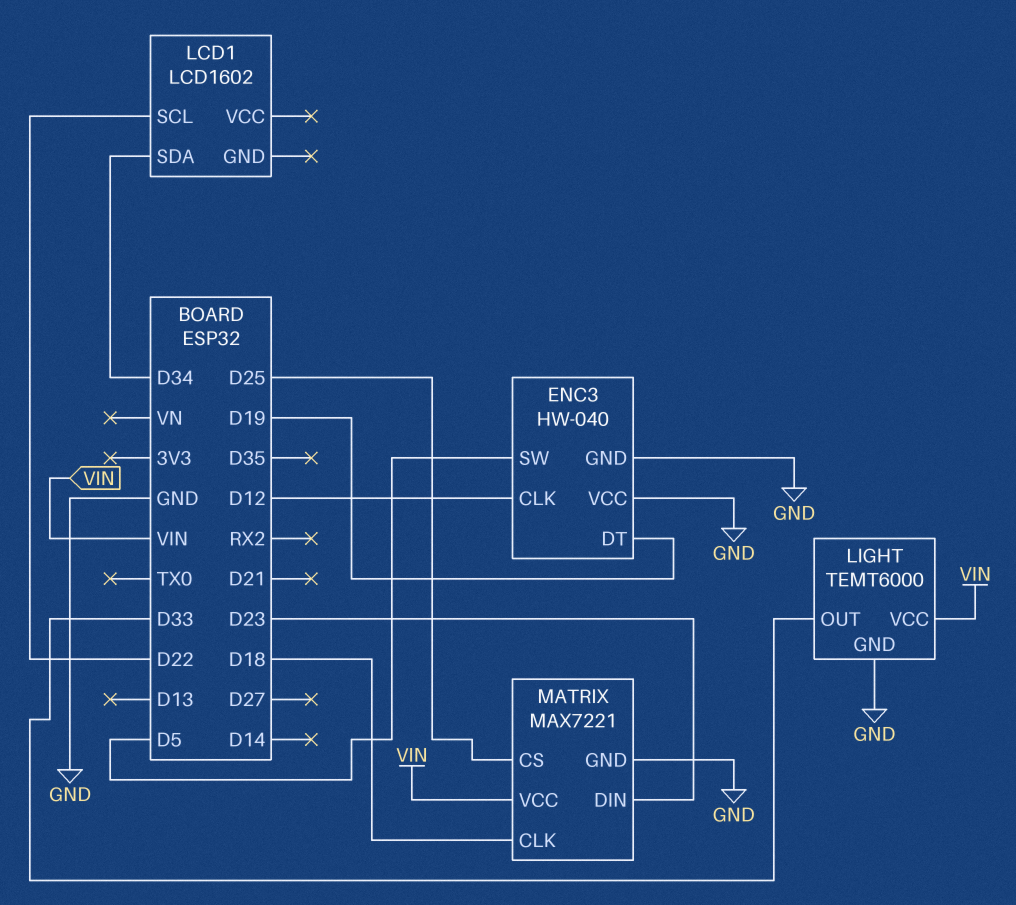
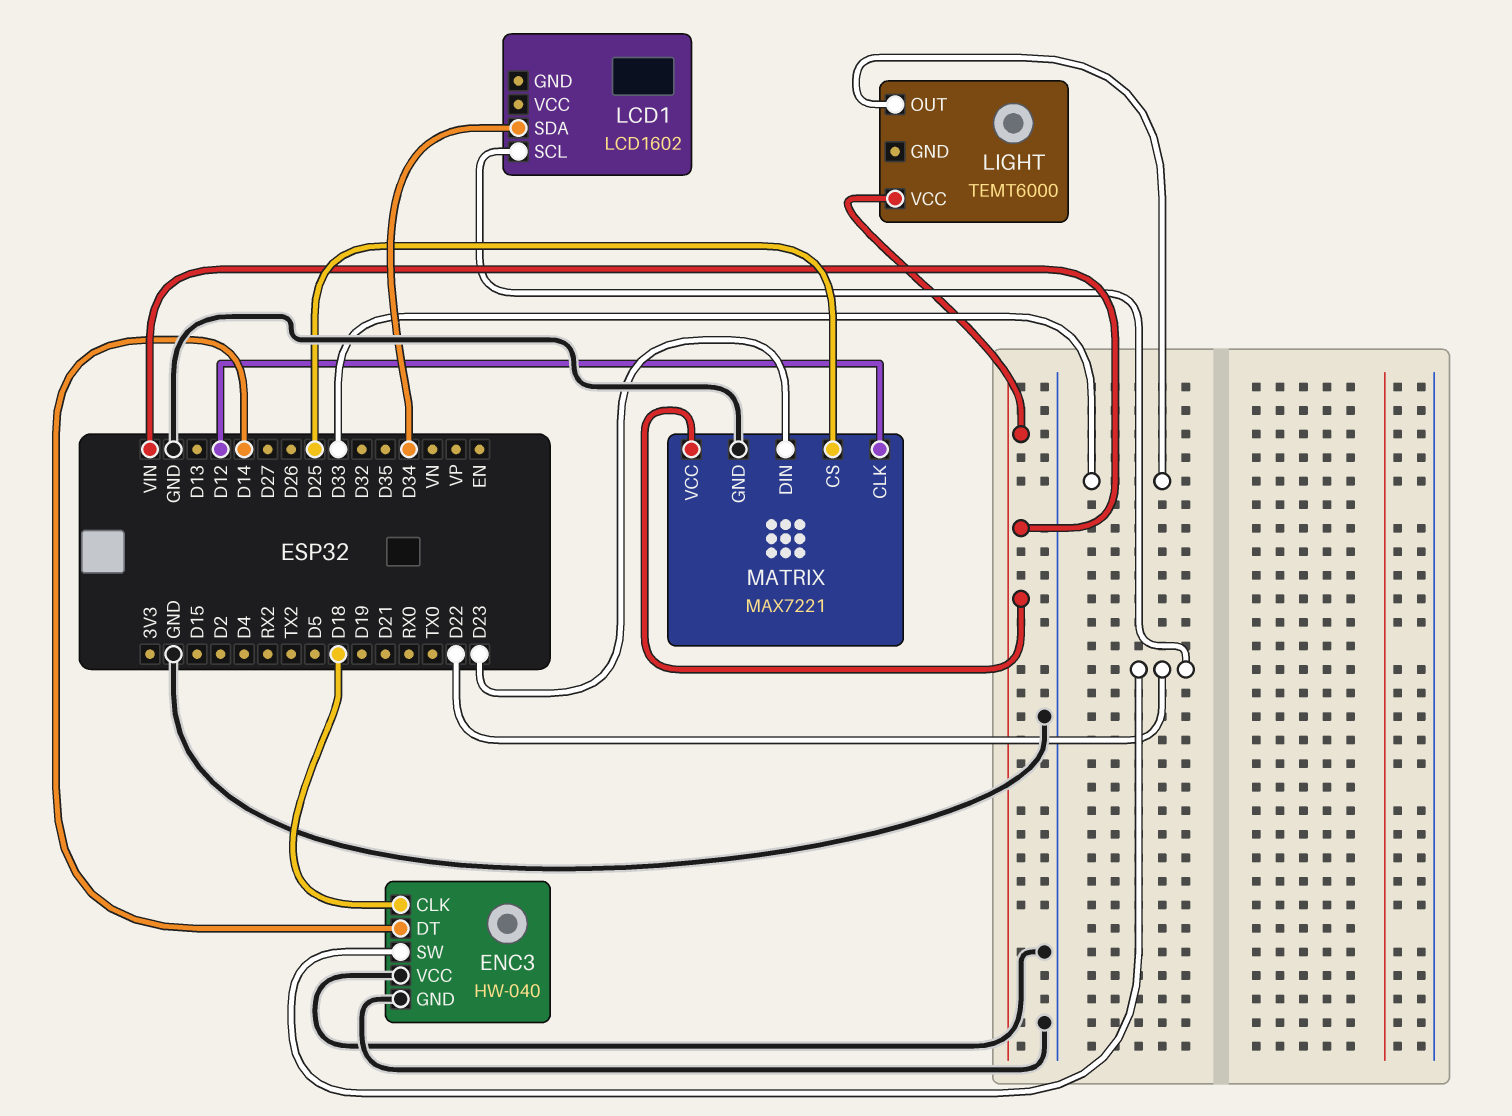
ENC3 pin CLK: D12 -> D18
ENC3 pin DT: D19 -> D14
ENC3 pin SW: D5 -> D22
LIGHT pin GND: GND -> none
MATRIX pin CLK: D18 -> D12

